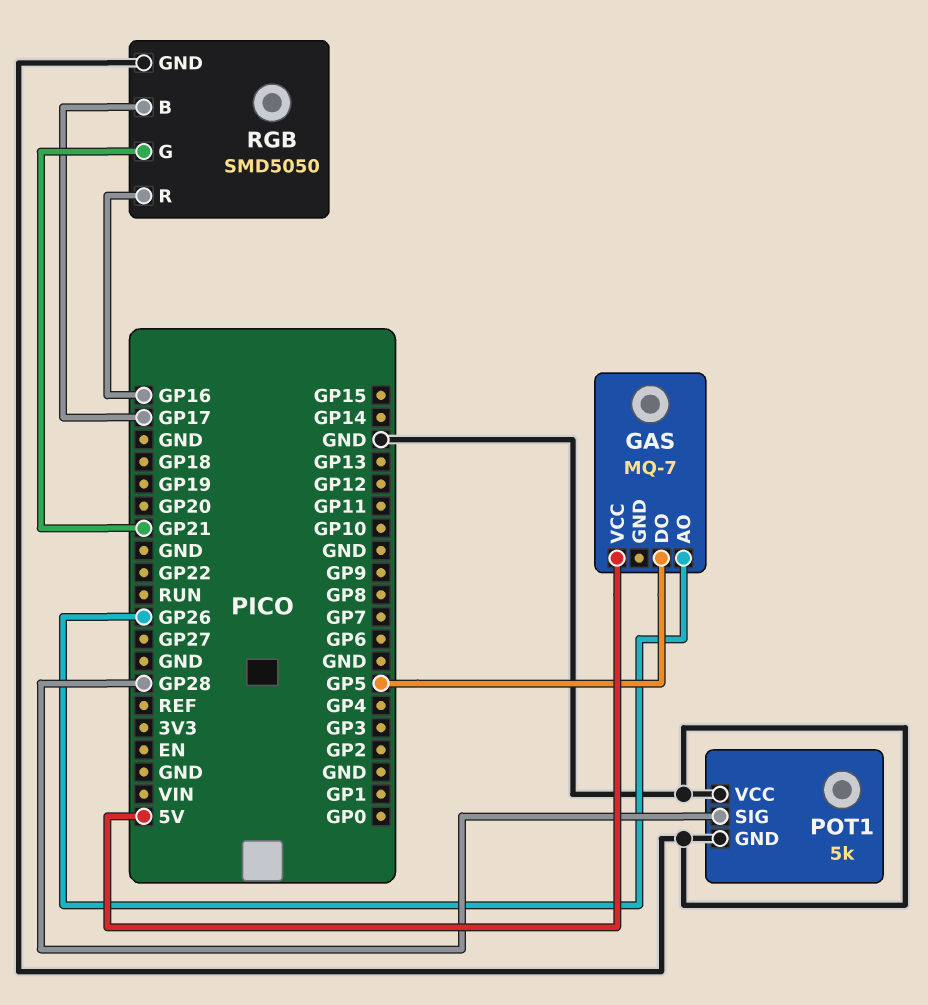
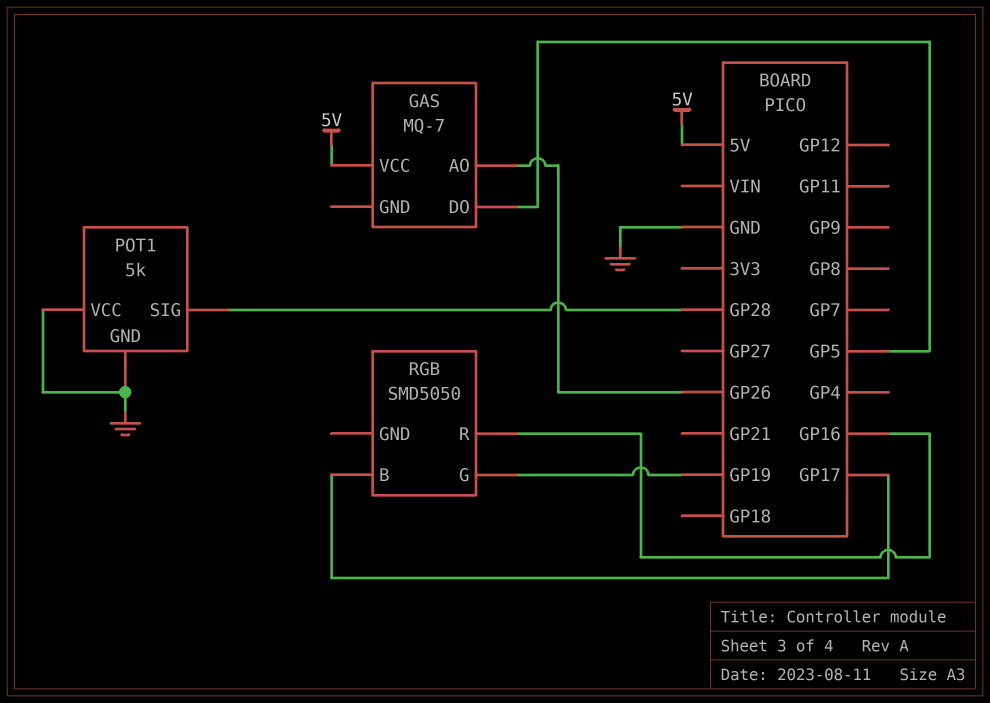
RGB pin G: GP21 -> GP19
RGB pin GND: GND -> none

